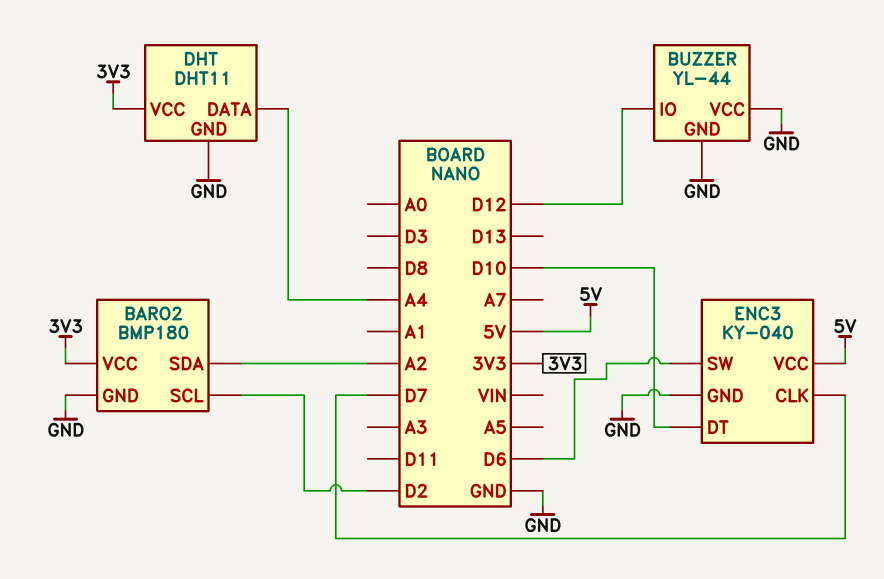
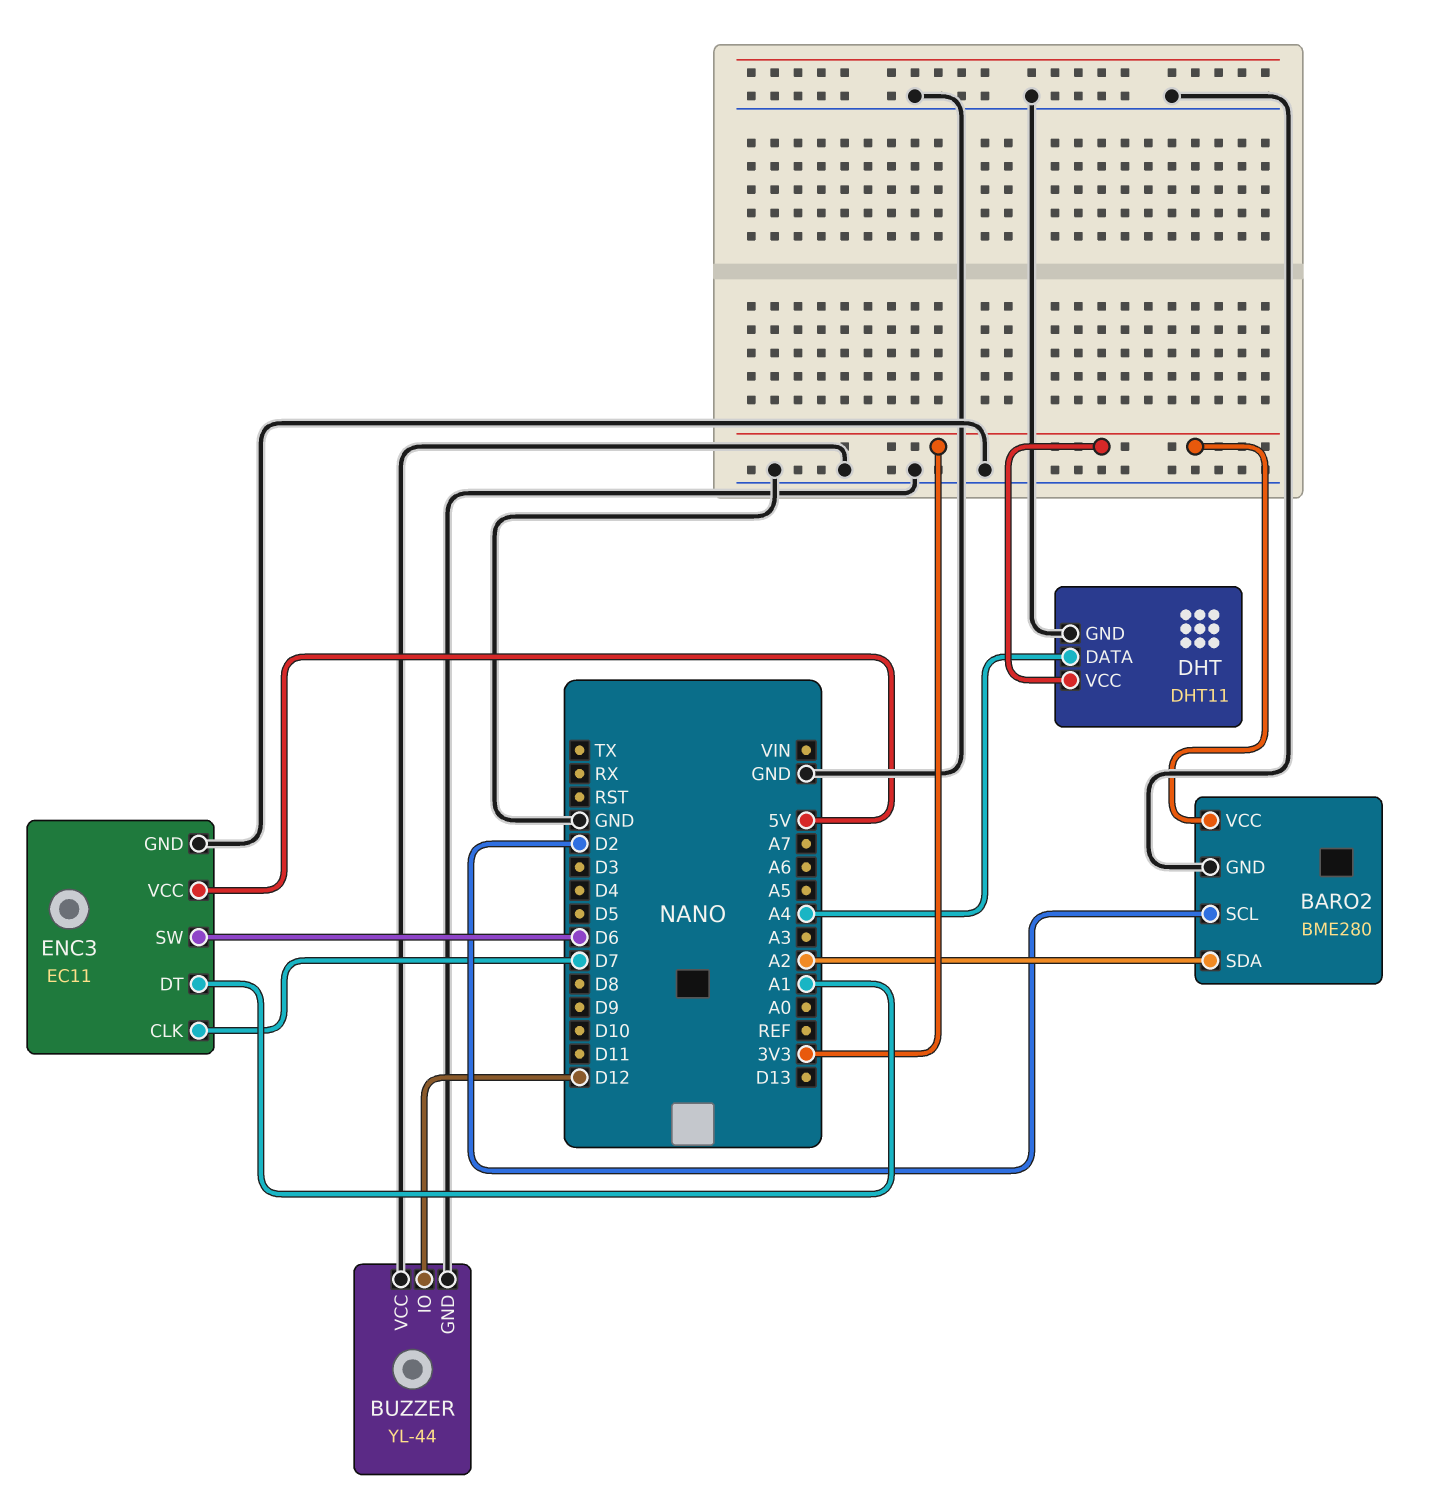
BARO2: BMP180 -> BME280
ENC3: KY-040 -> EC11
ENC3 pin DT: D10 -> A1

